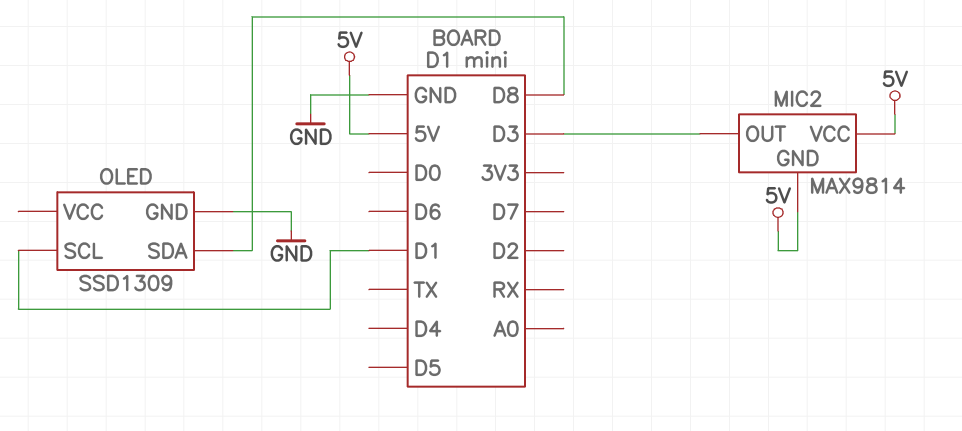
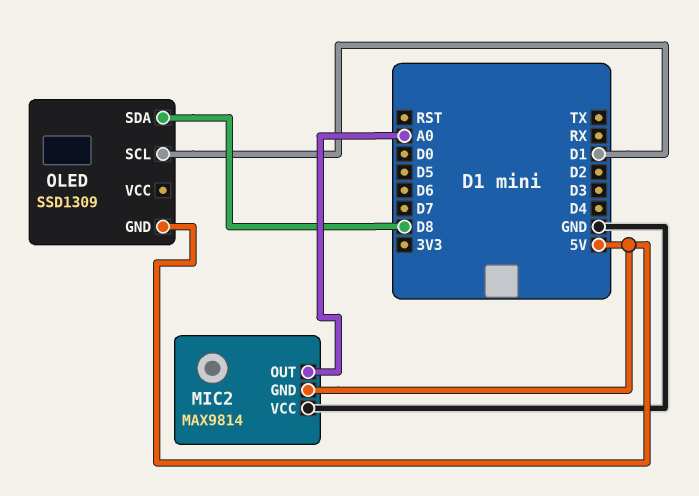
MIC2 pin OUT: D3 -> A0
MIC2 pin VCC: 5V -> GND
OLED pin GND: GND -> 5V

